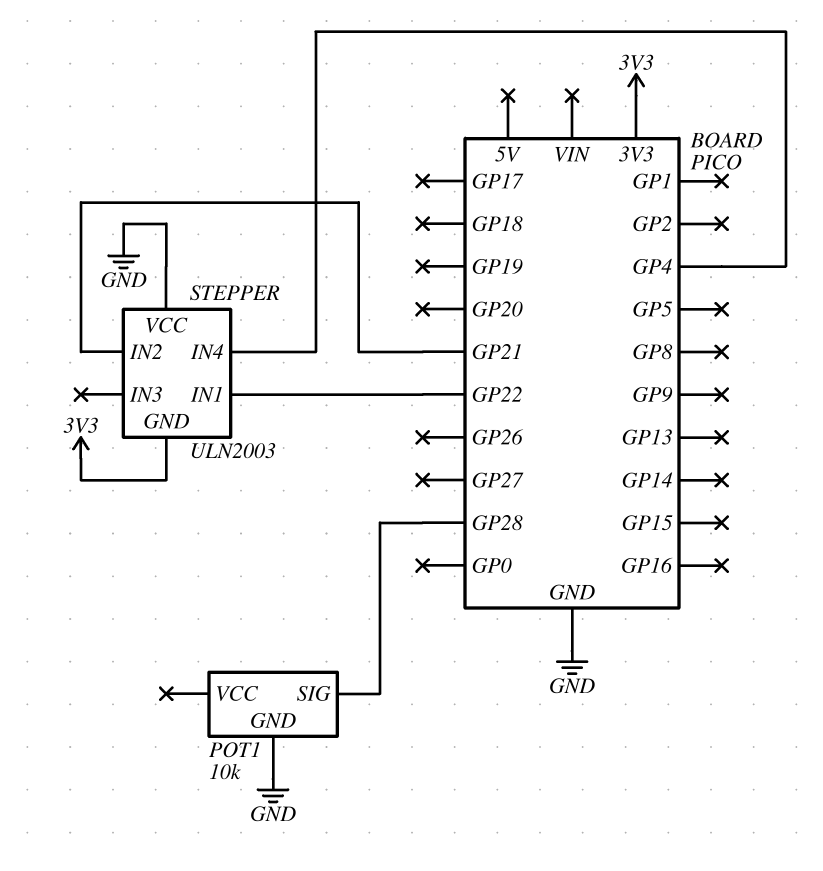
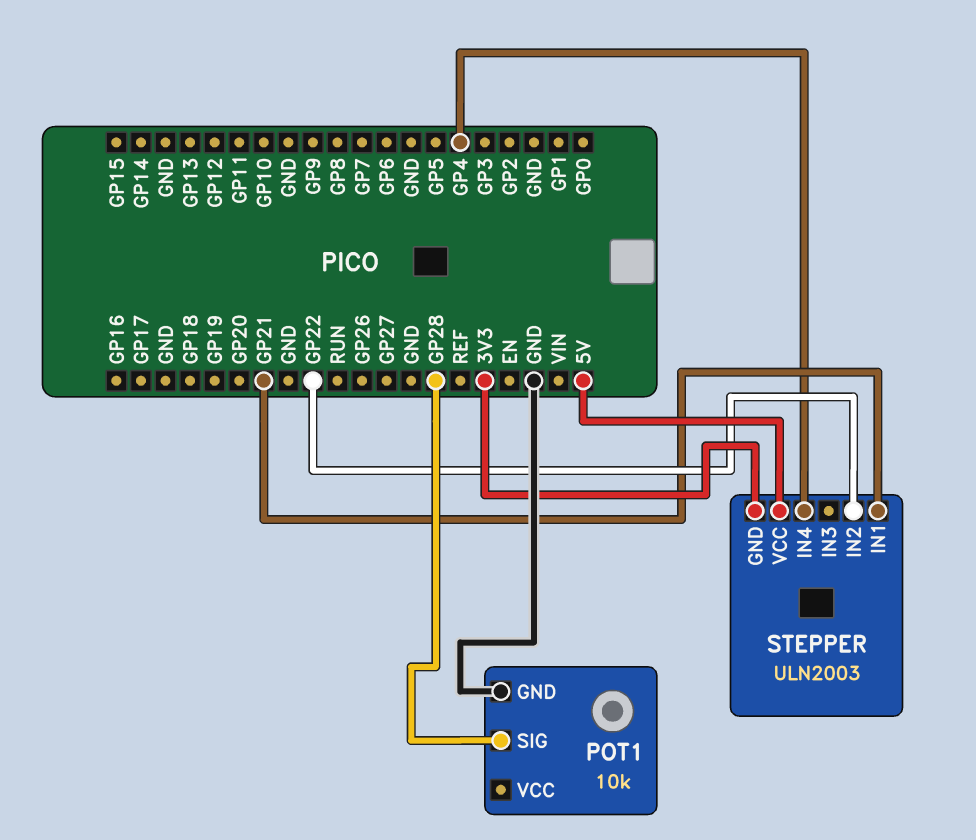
STEPPER pin IN1: GP22 -> GP21
STEPPER pin IN2: GP21 -> GP22
STEPPER pin VCC: GND -> 5V

